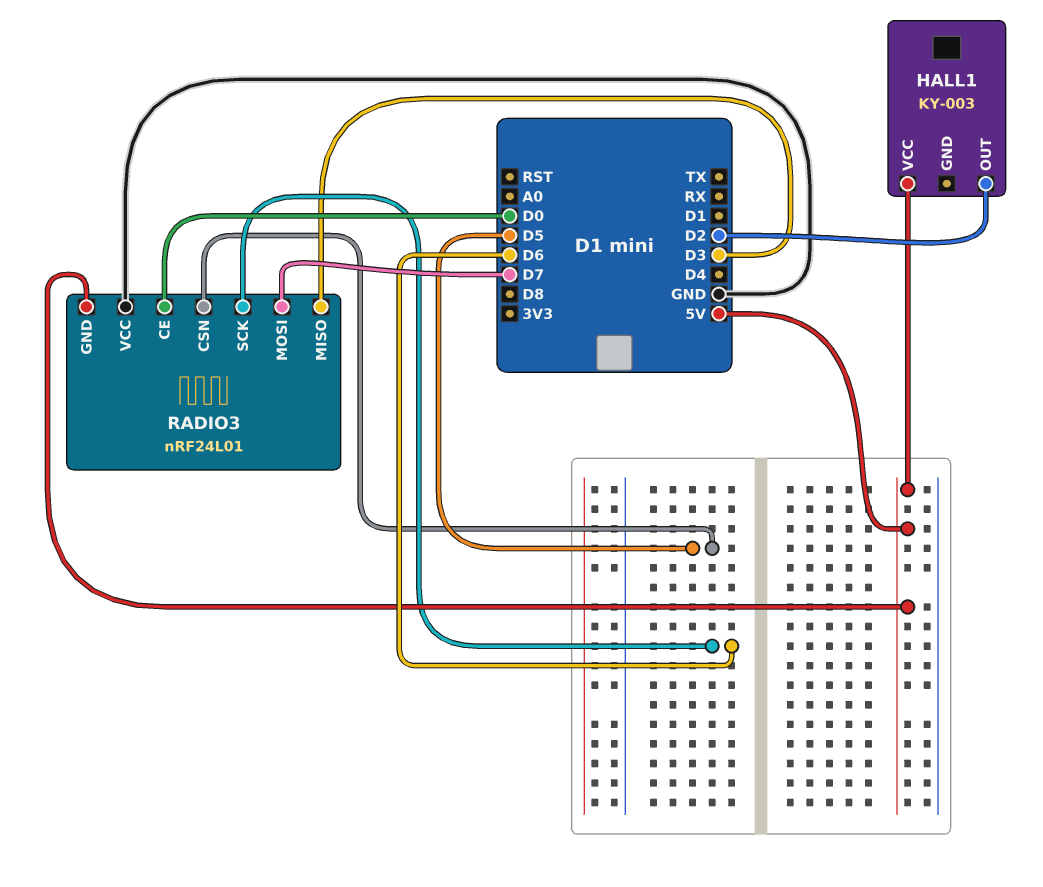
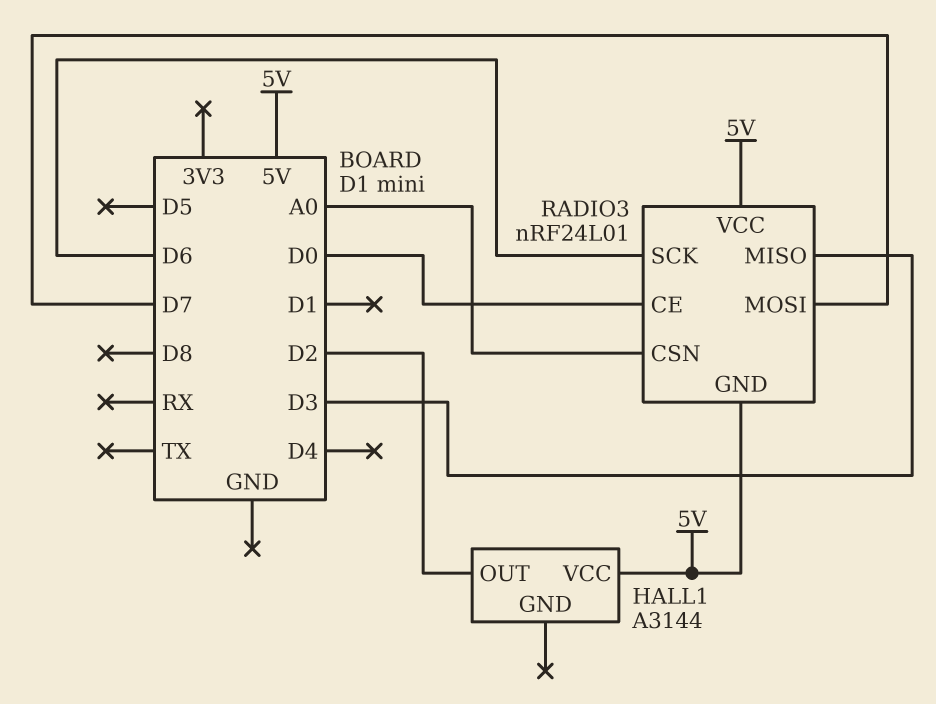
HALL1: KY-003 -> A3144
RADIO3 pin CSN: D5 -> A0
RADIO3 pin VCC: GND -> 5V

